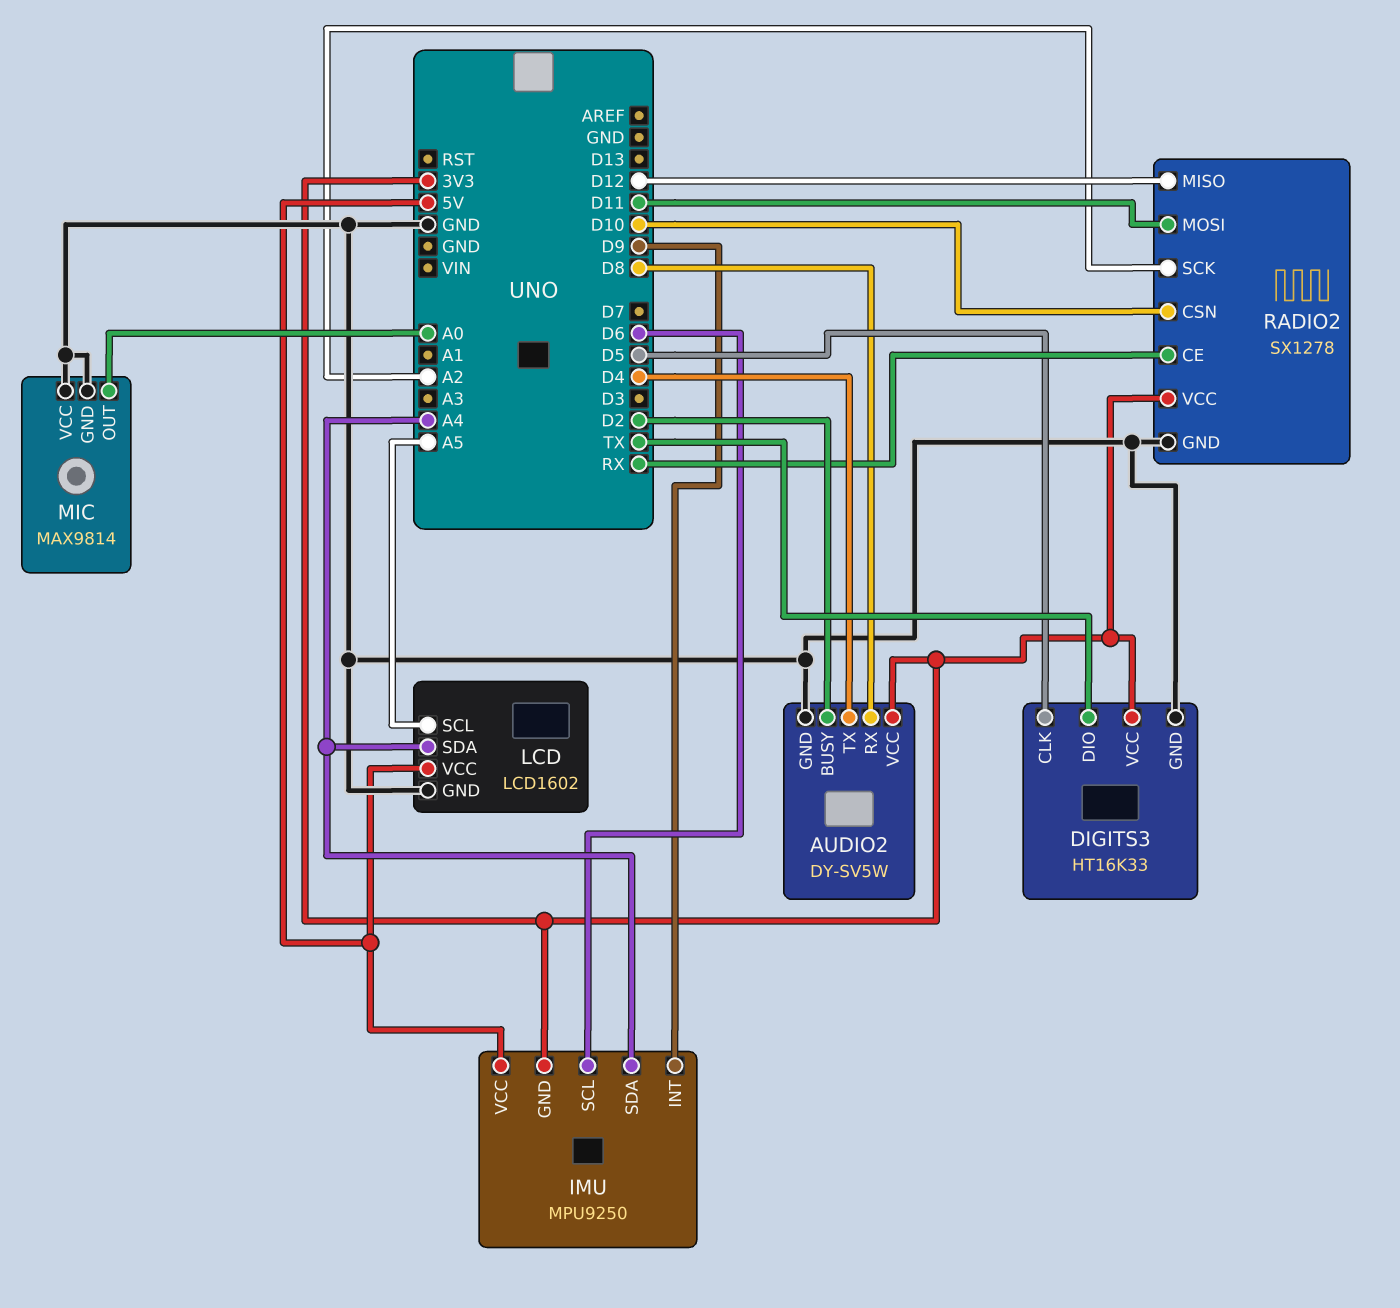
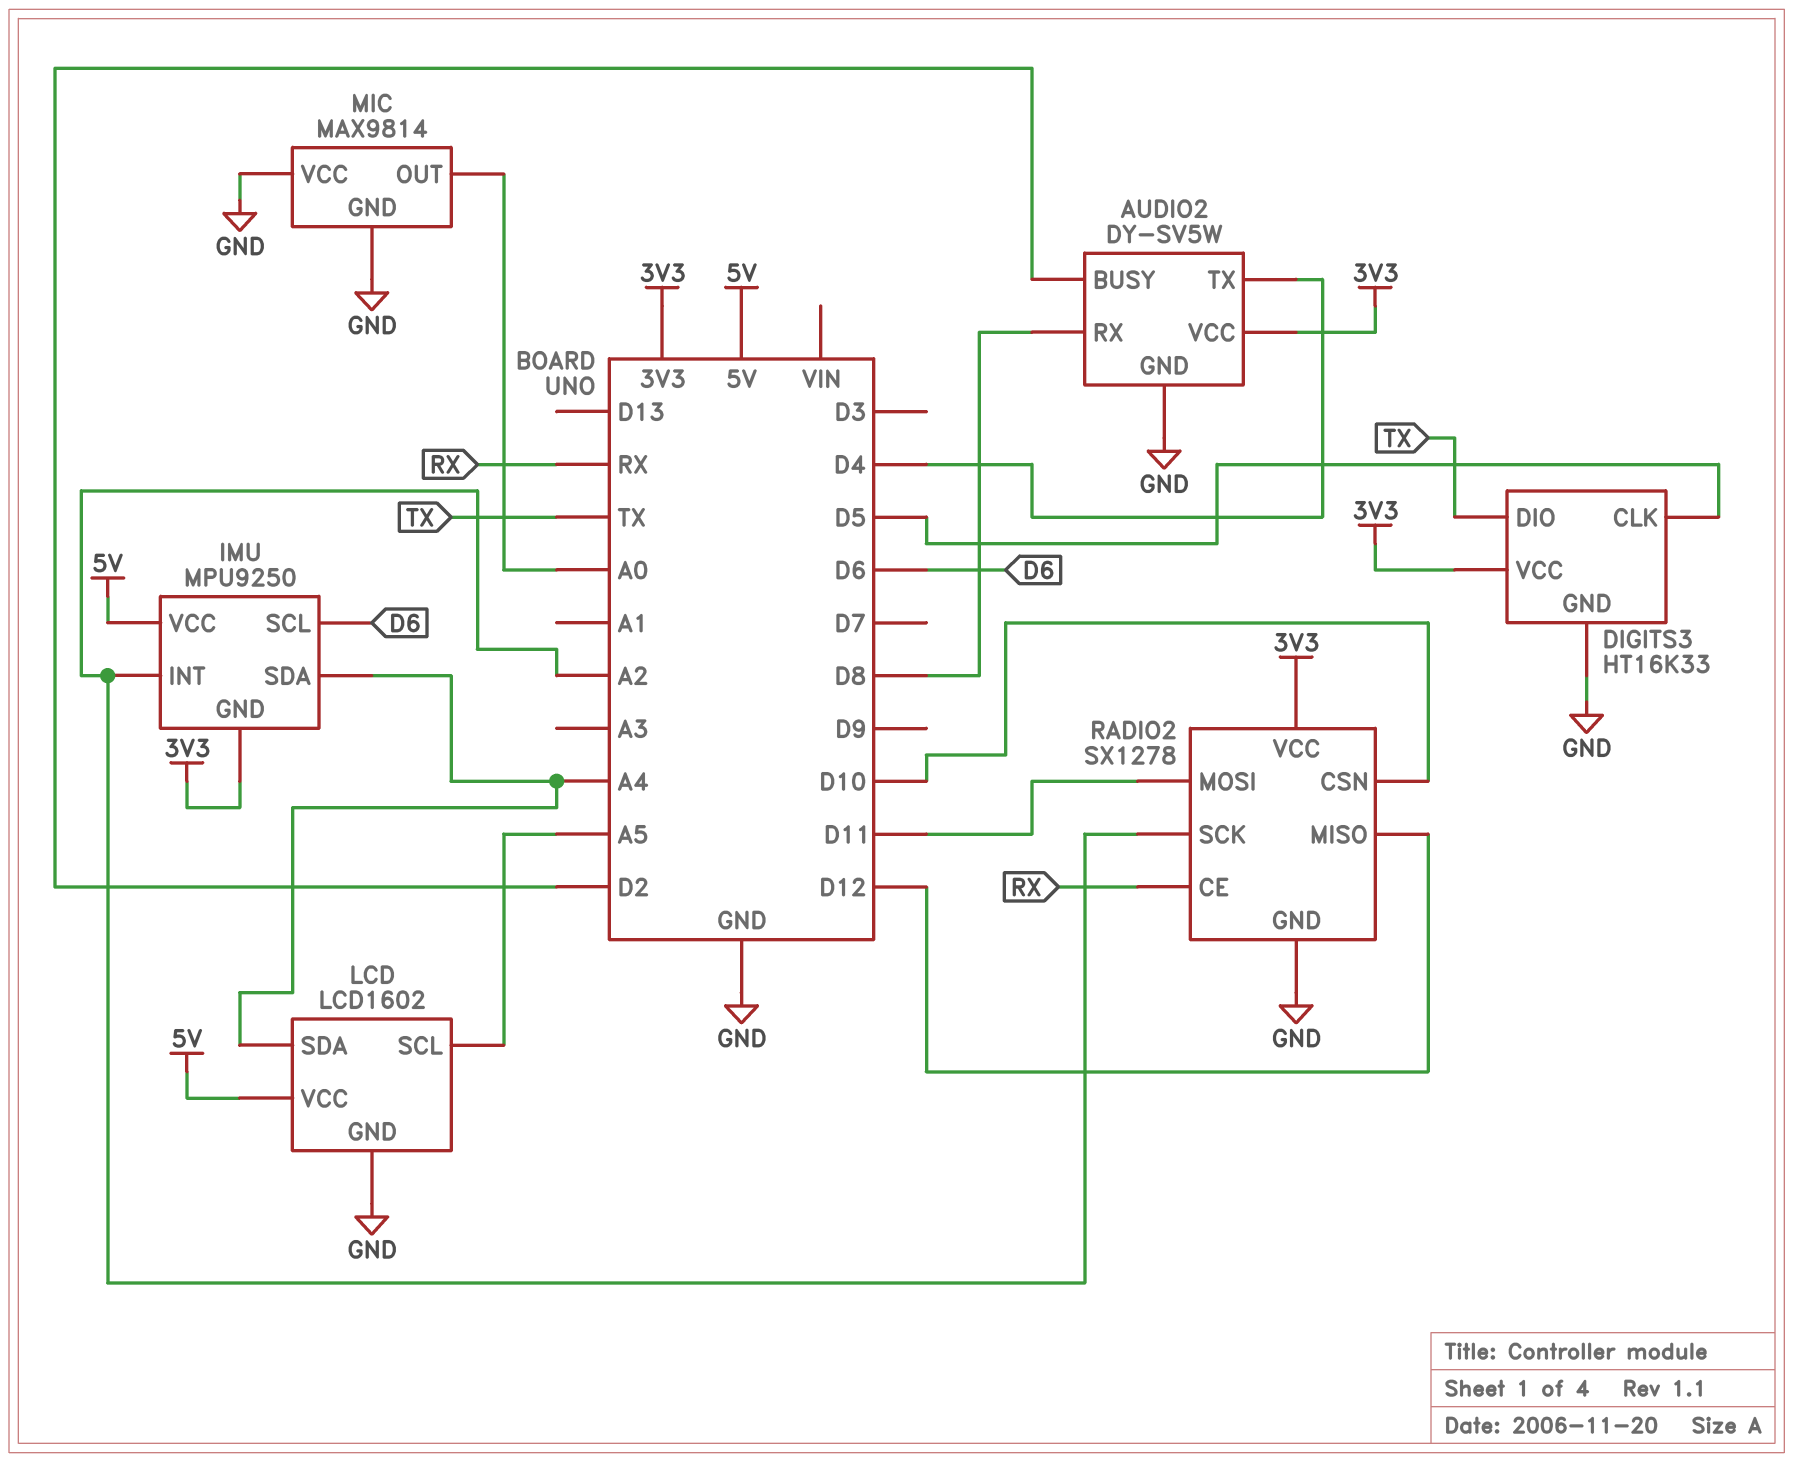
IMU pin INT: D9 -> A2

